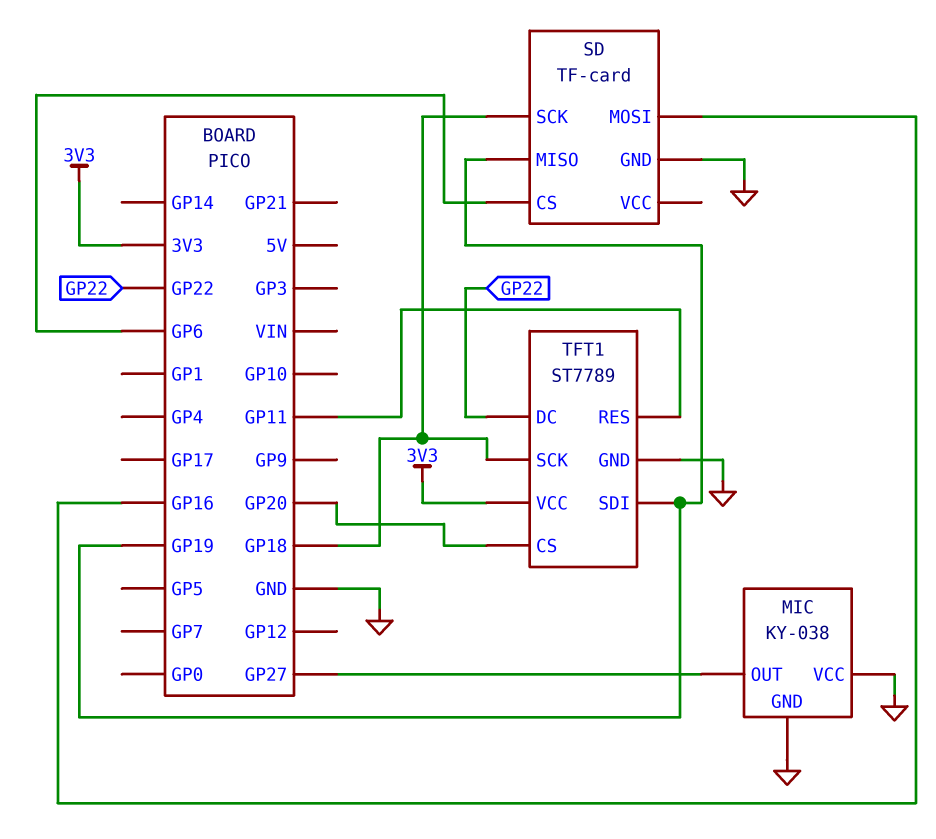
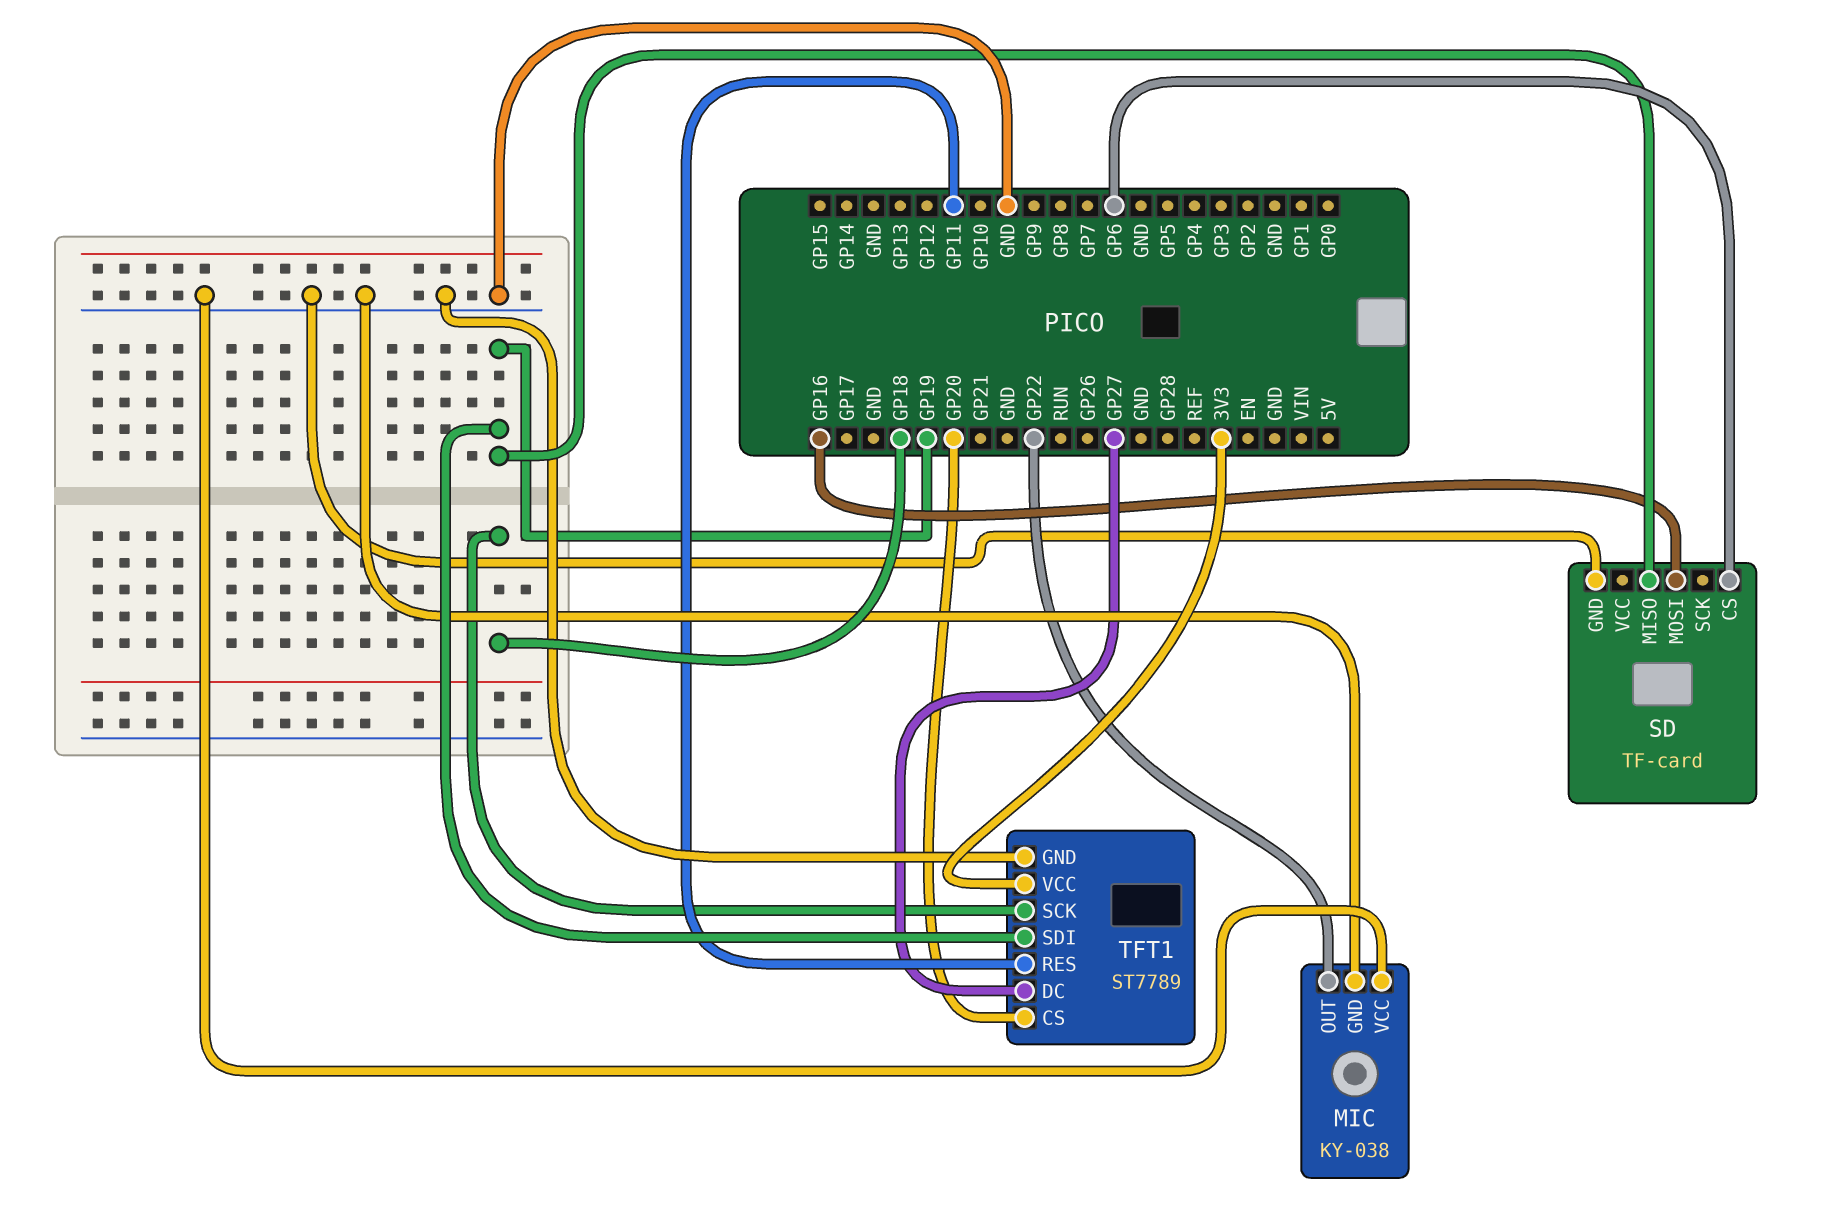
MIC pin OUT: GP27 -> GP22
SD pin SCK: GP18 -> none
TFT1 pin DC: GP22 -> GP27

